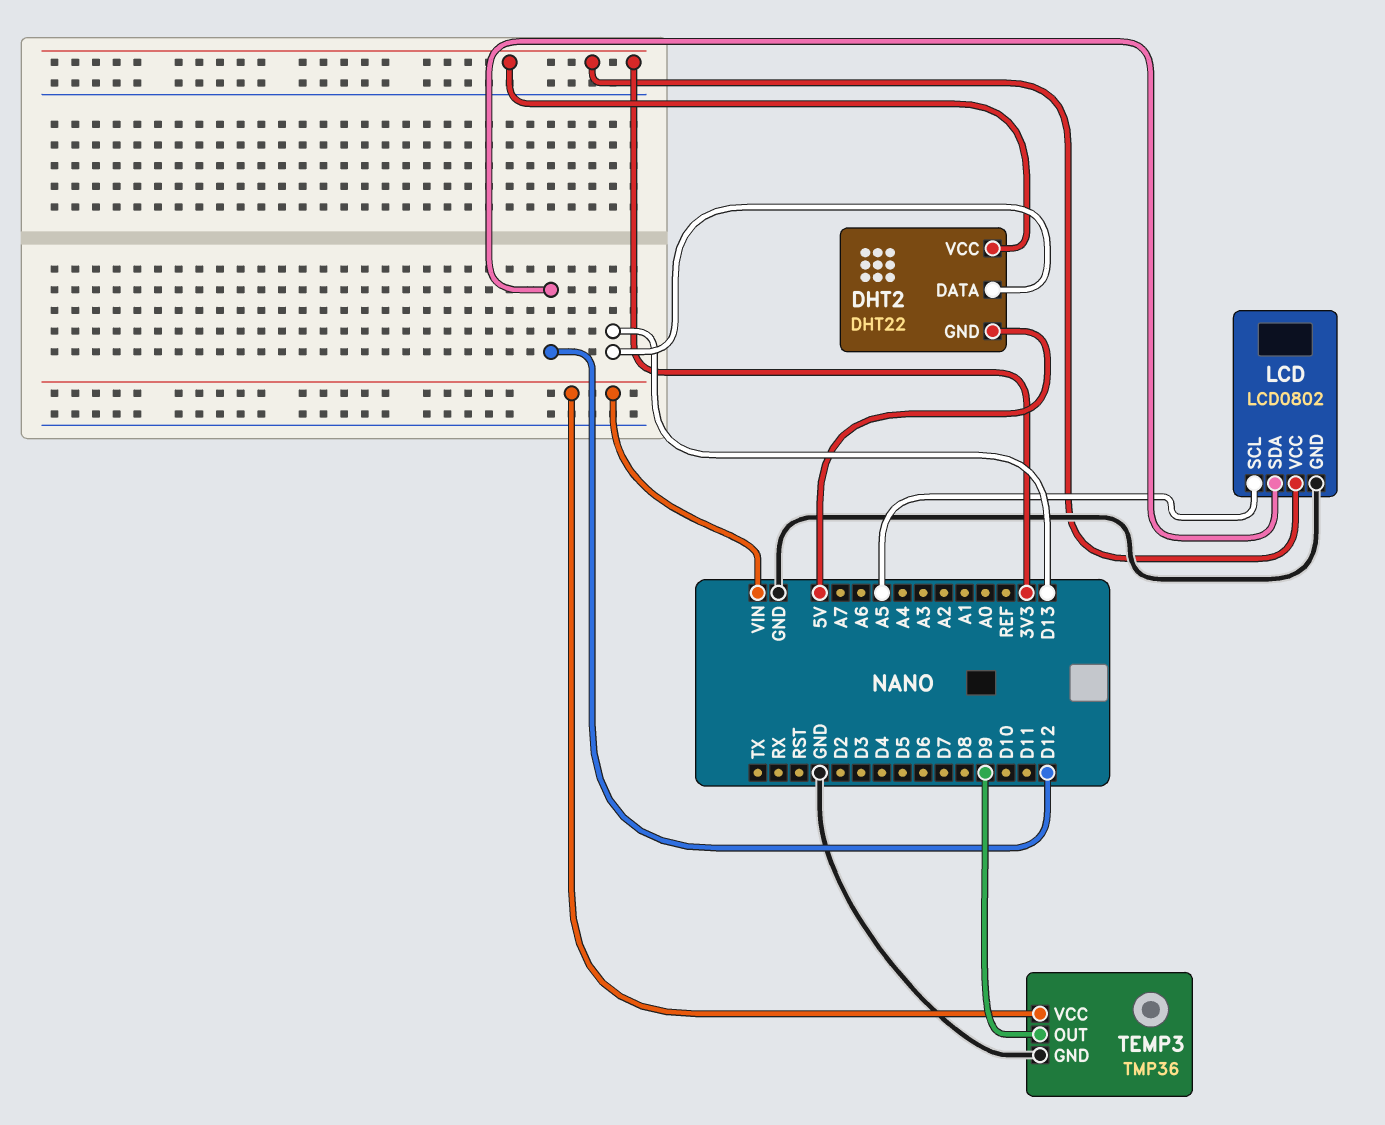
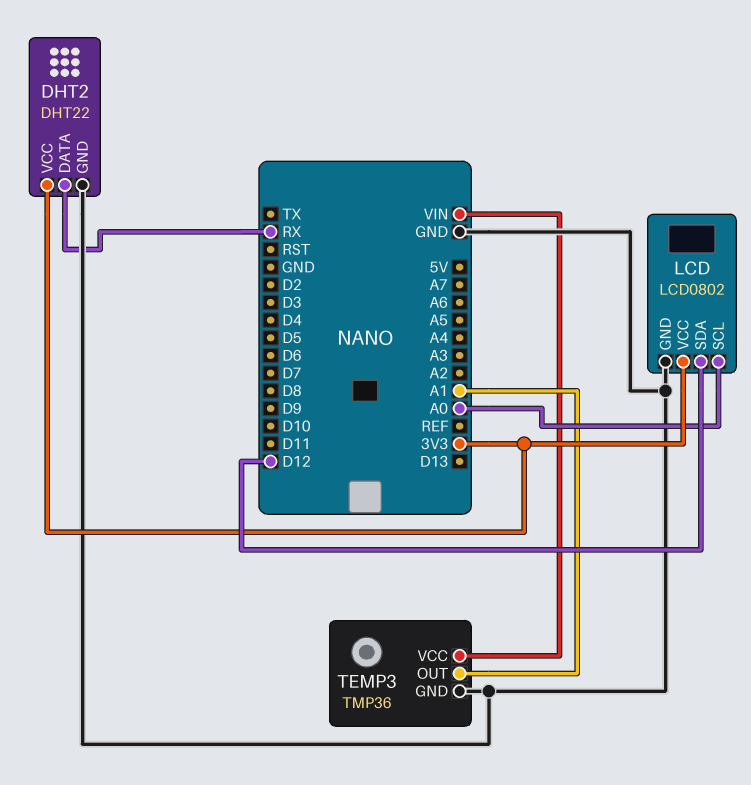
DHT2 pin DATA: D13 -> RX
DHT2 pin GND: 5V -> GND
LCD pin SCL: A5 -> A0
TEMP3 pin OUT: D9 -> A1

